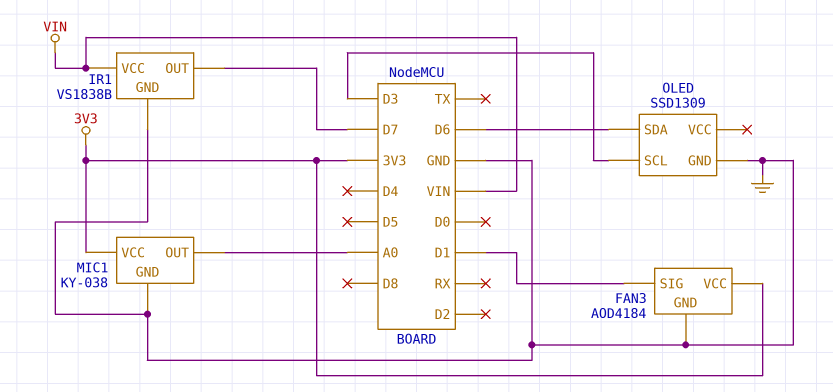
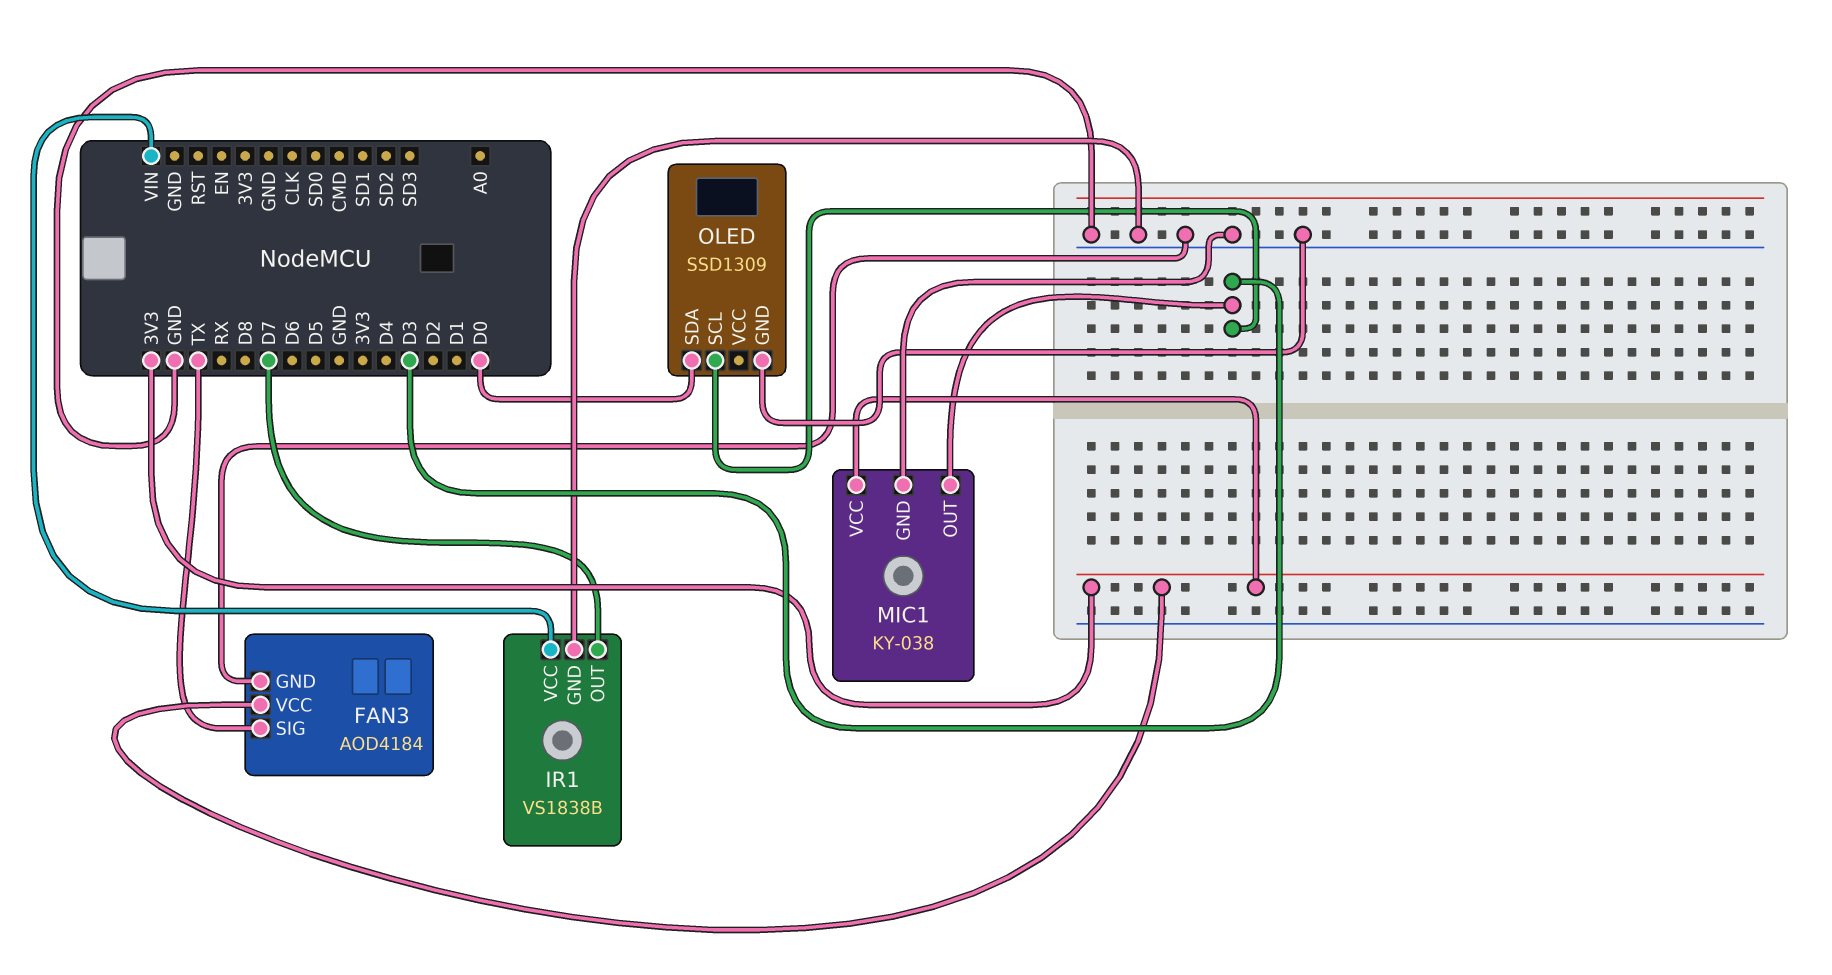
FAN3 pin SIG: D1 -> TX
MIC1 pin OUT: A0 -> D3
OLED pin SDA: D6 -> D0

